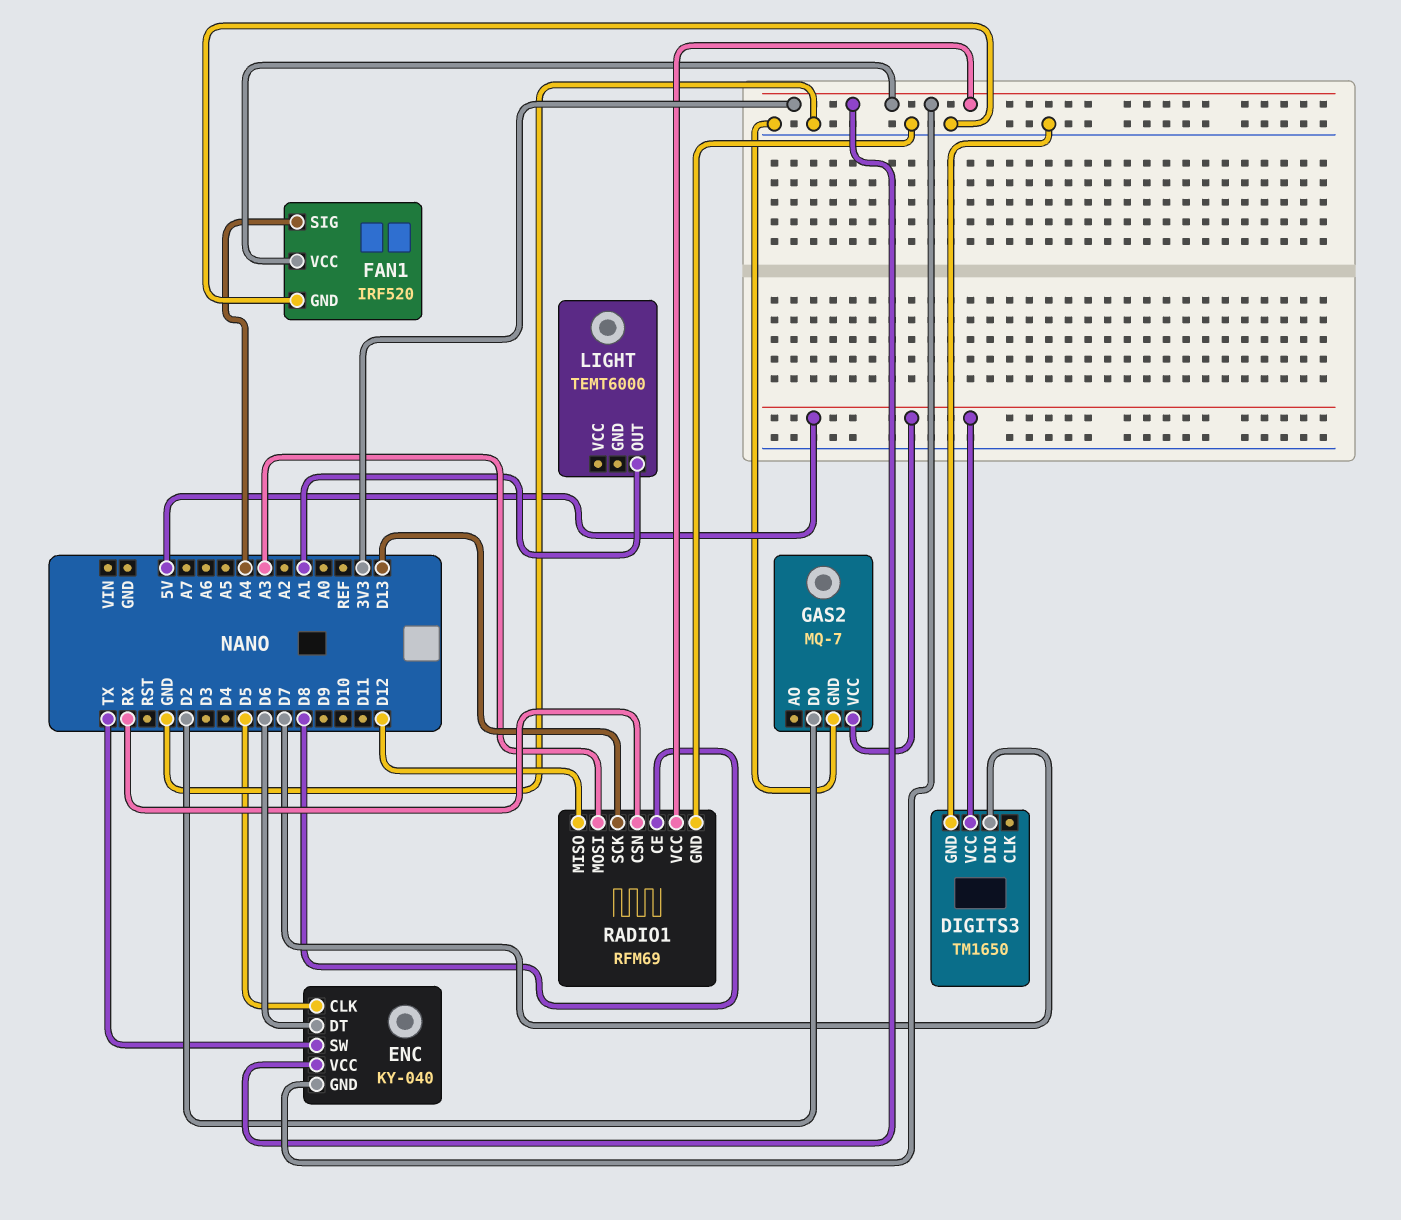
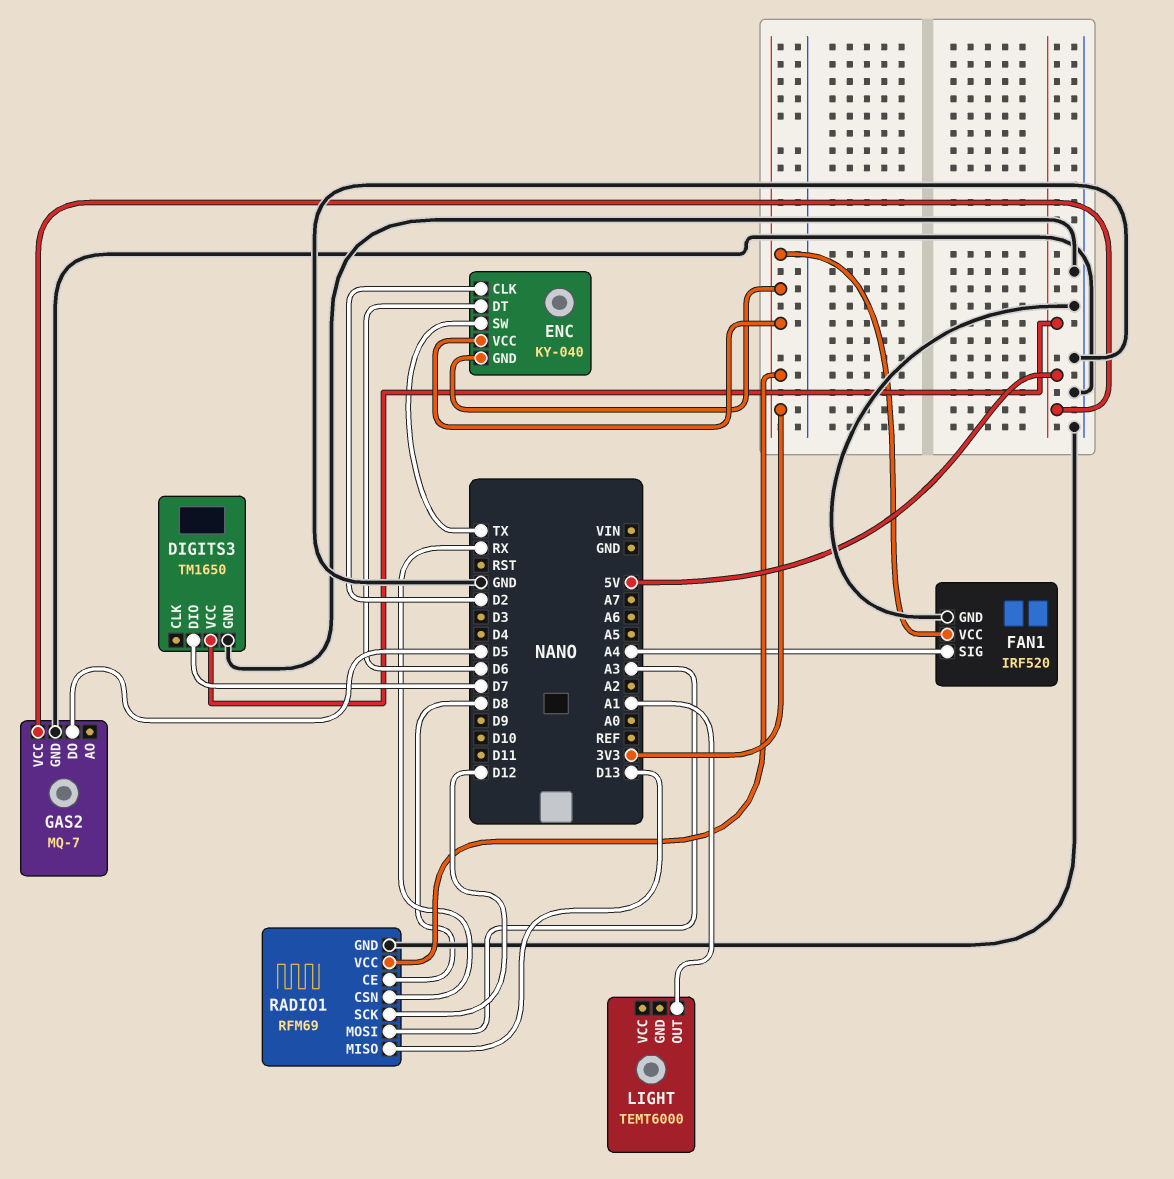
ENC pin CLK: D5 -> D2
GAS2 pin DO: D2 -> D5
RADIO1 pin MISO: D12 -> D13
RADIO1 pin SCK: D13 -> D12

